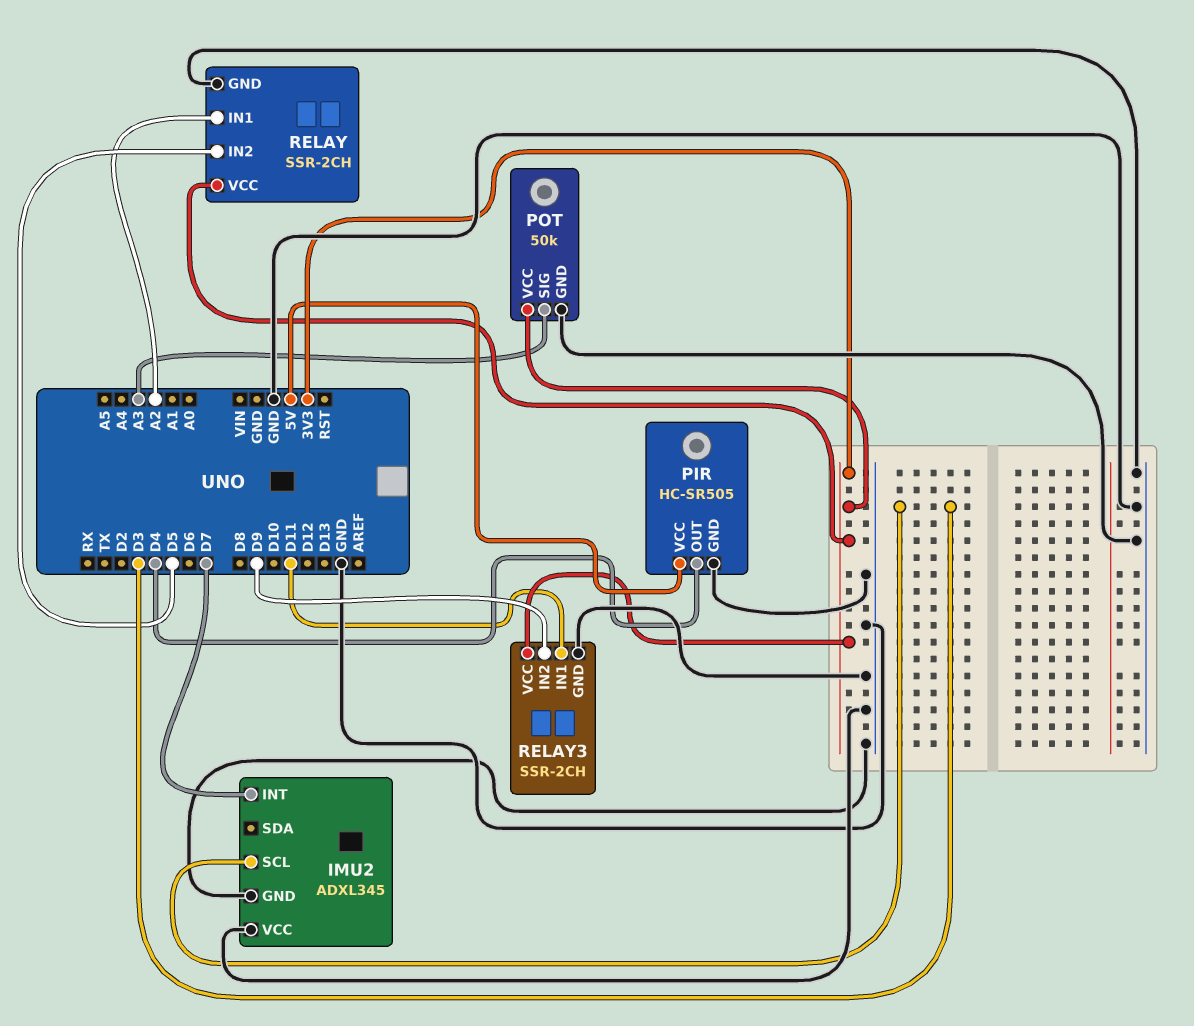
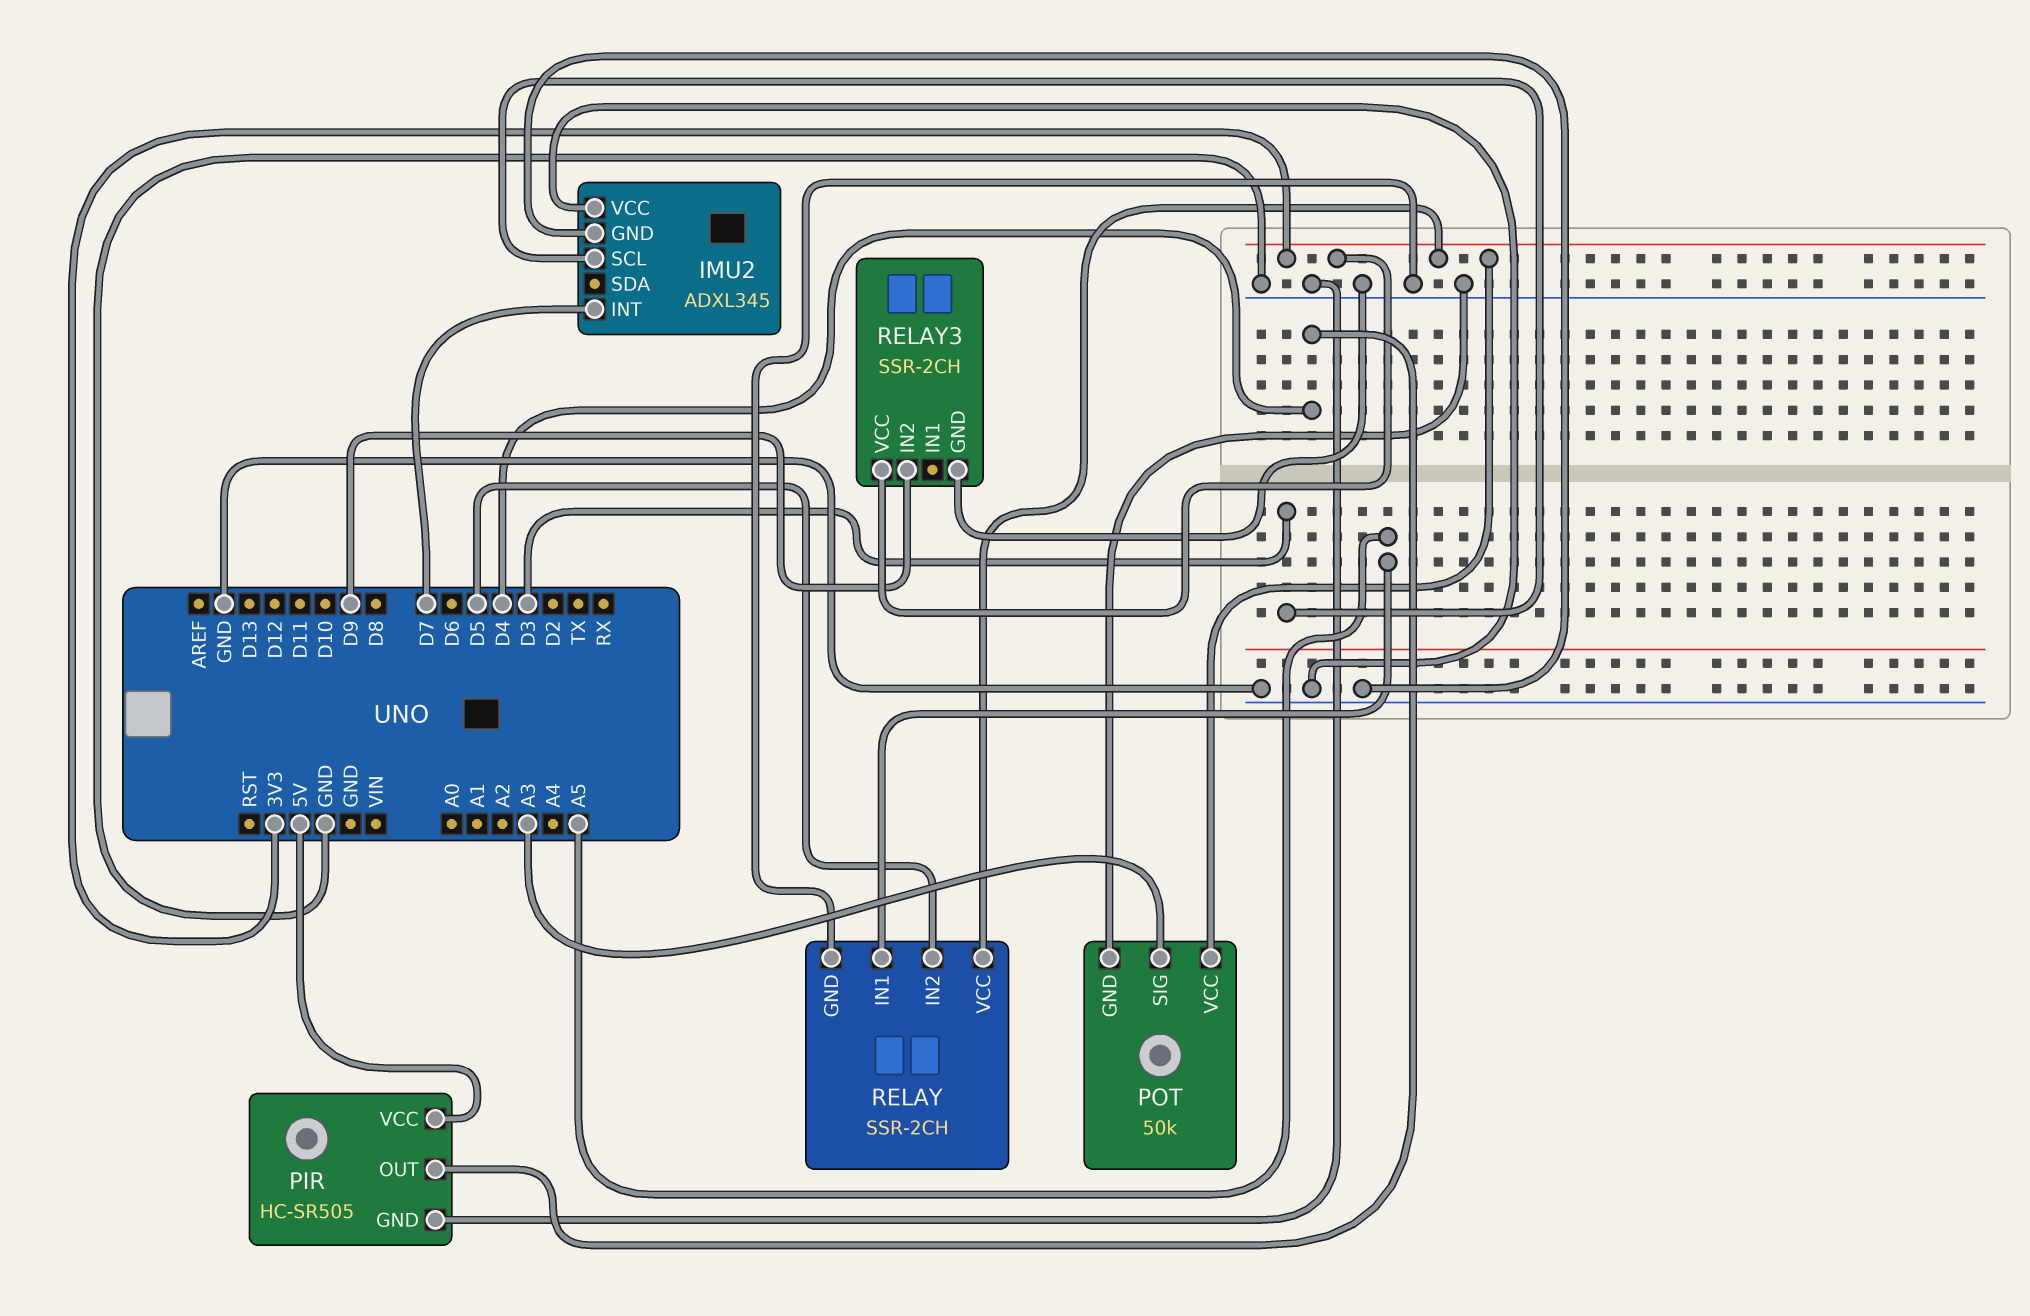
RELAY pin IN1: A2 -> A5
RELAY3 pin IN1: D11 -> none

